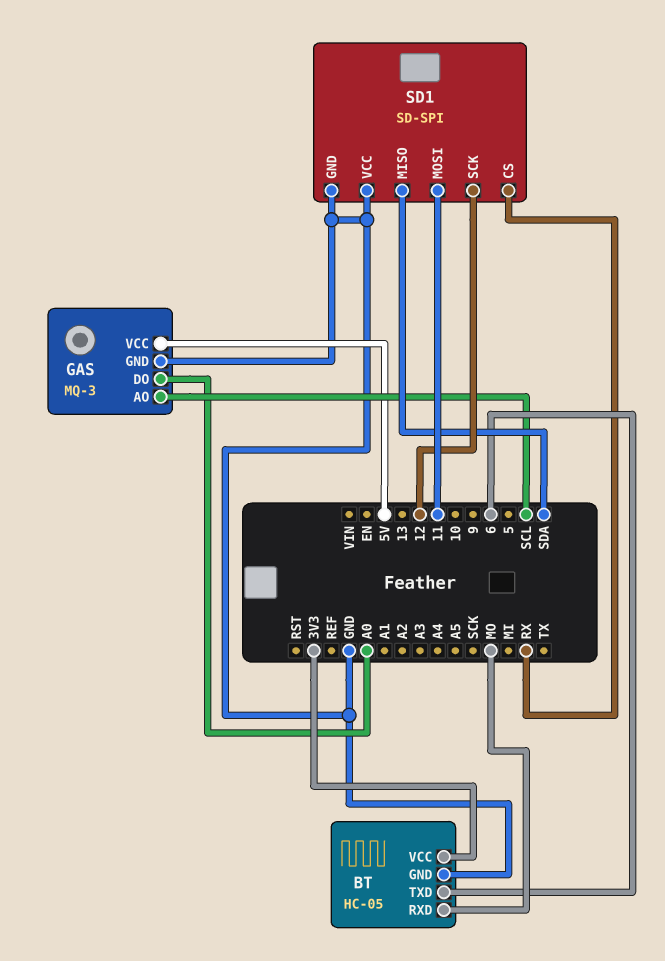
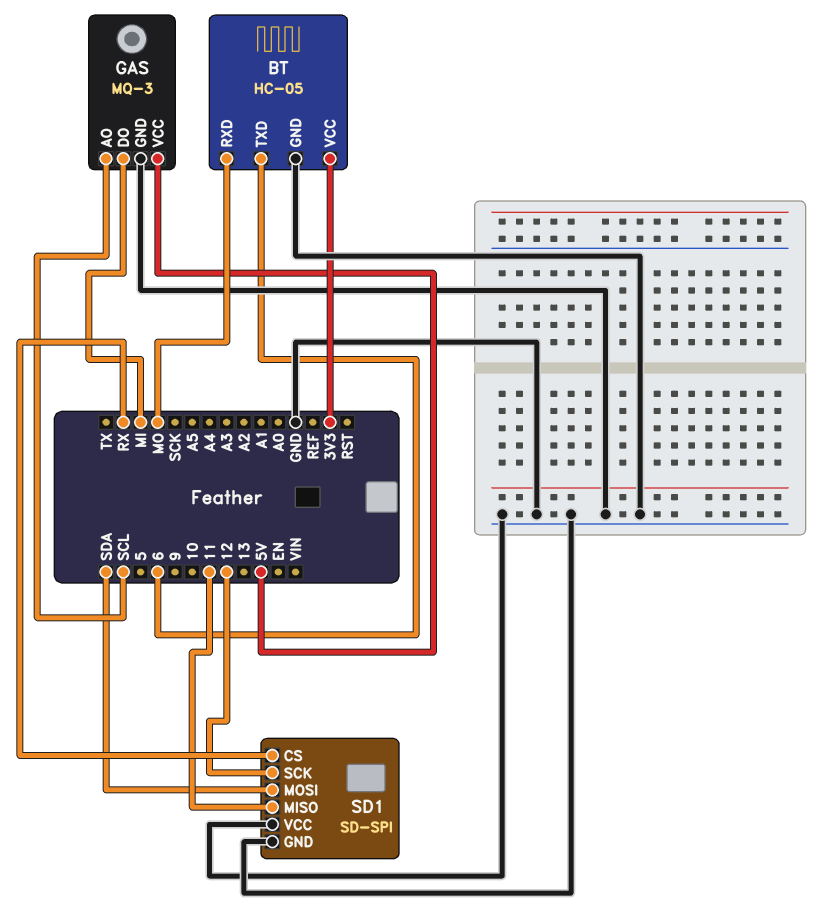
GAS pin DO: A0 -> MI
SD1 pin MISO: SDA -> 11
SD1 pin MOSI: 11 -> SDA

